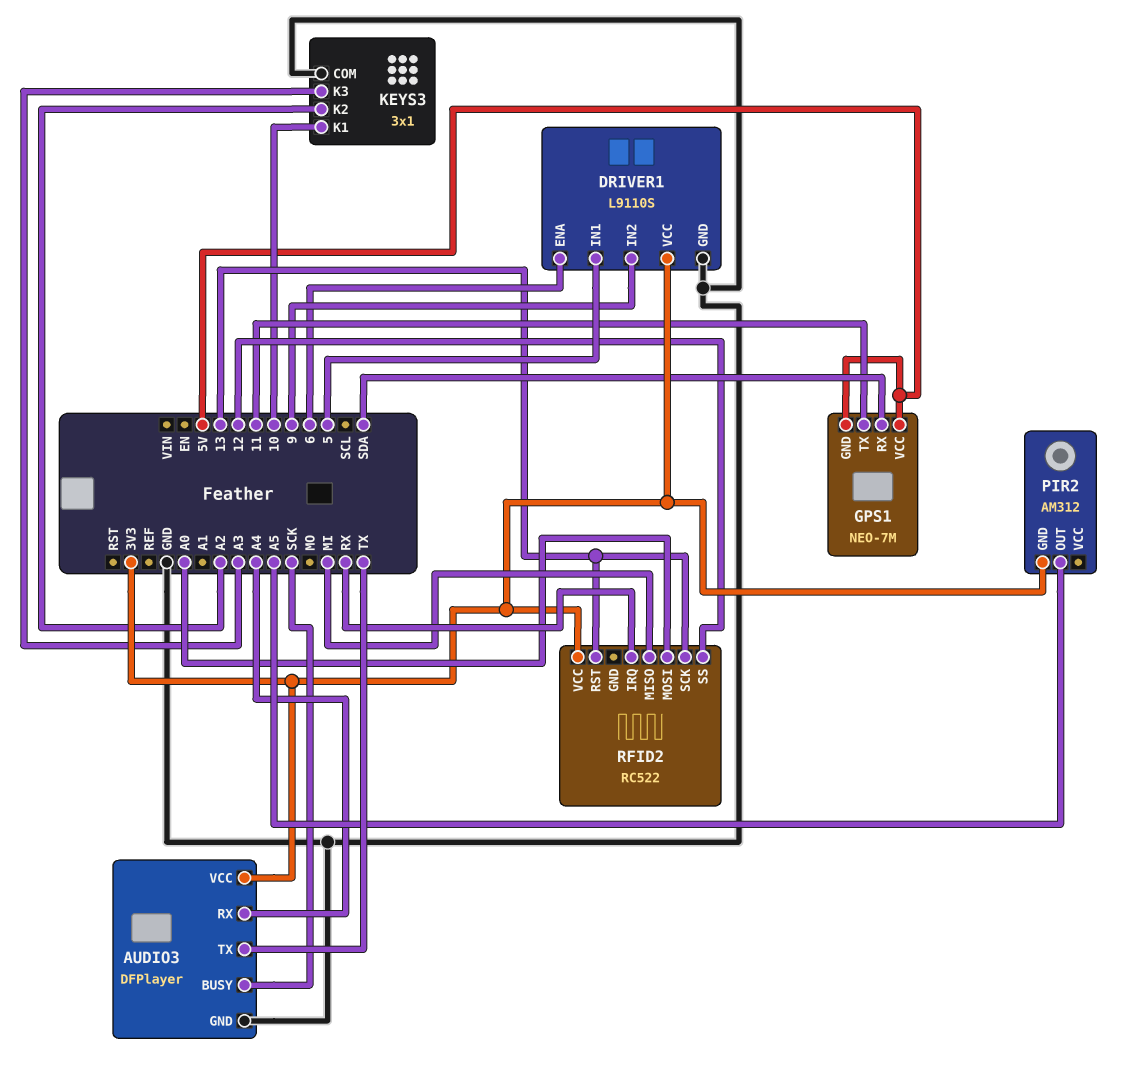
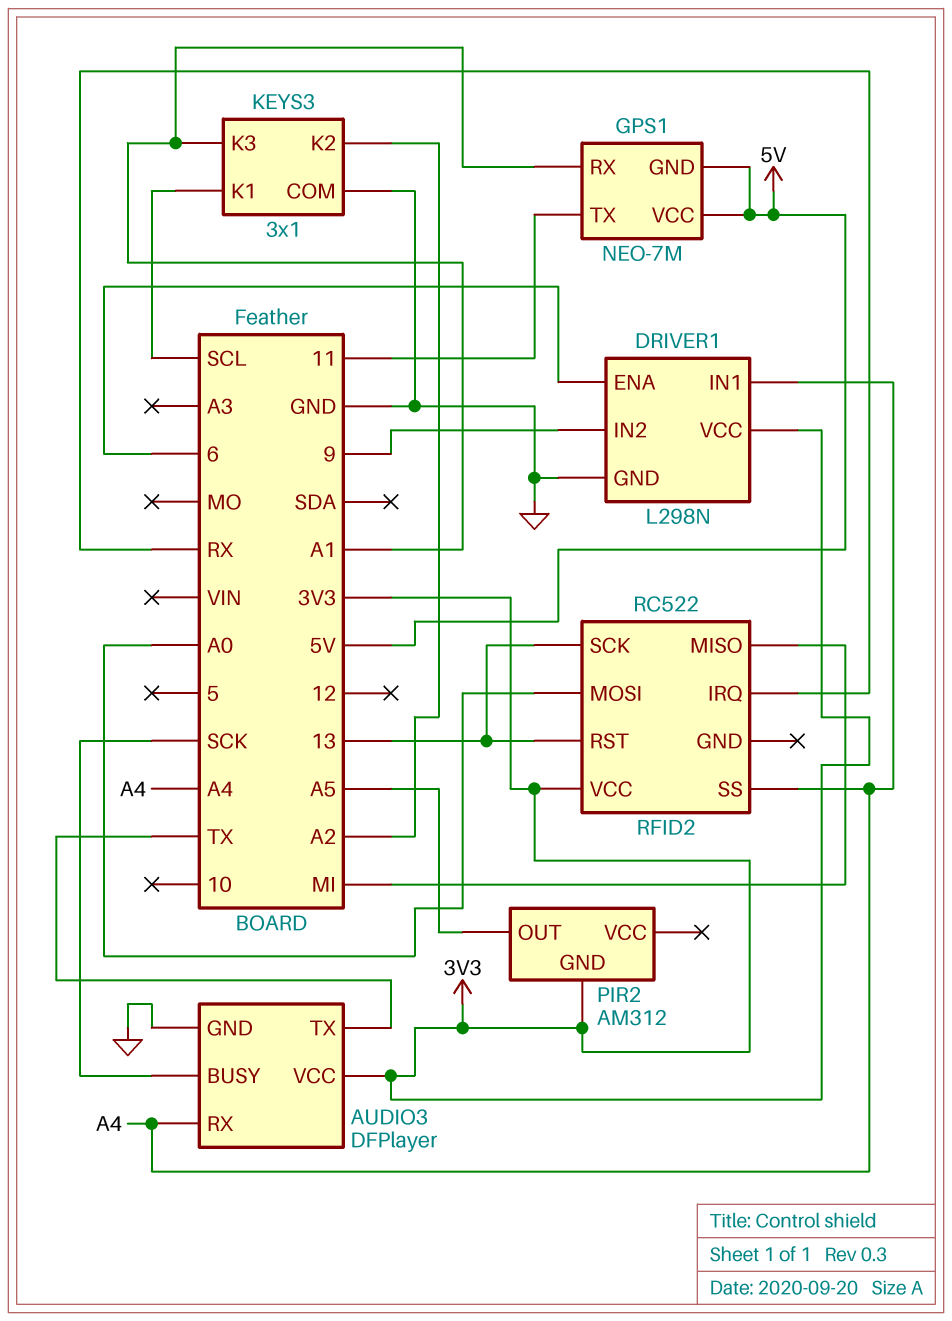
DRIVER1: L9110S -> L298N
DRIVER1 pin IN1: 5 -> A4
GPS1 pin RX: SDA -> A1
KEYS3 pin K1: 10 -> SCL
KEYS3 pin K3: A3 -> A1
RFID2 pin SS: 12 -> A4

